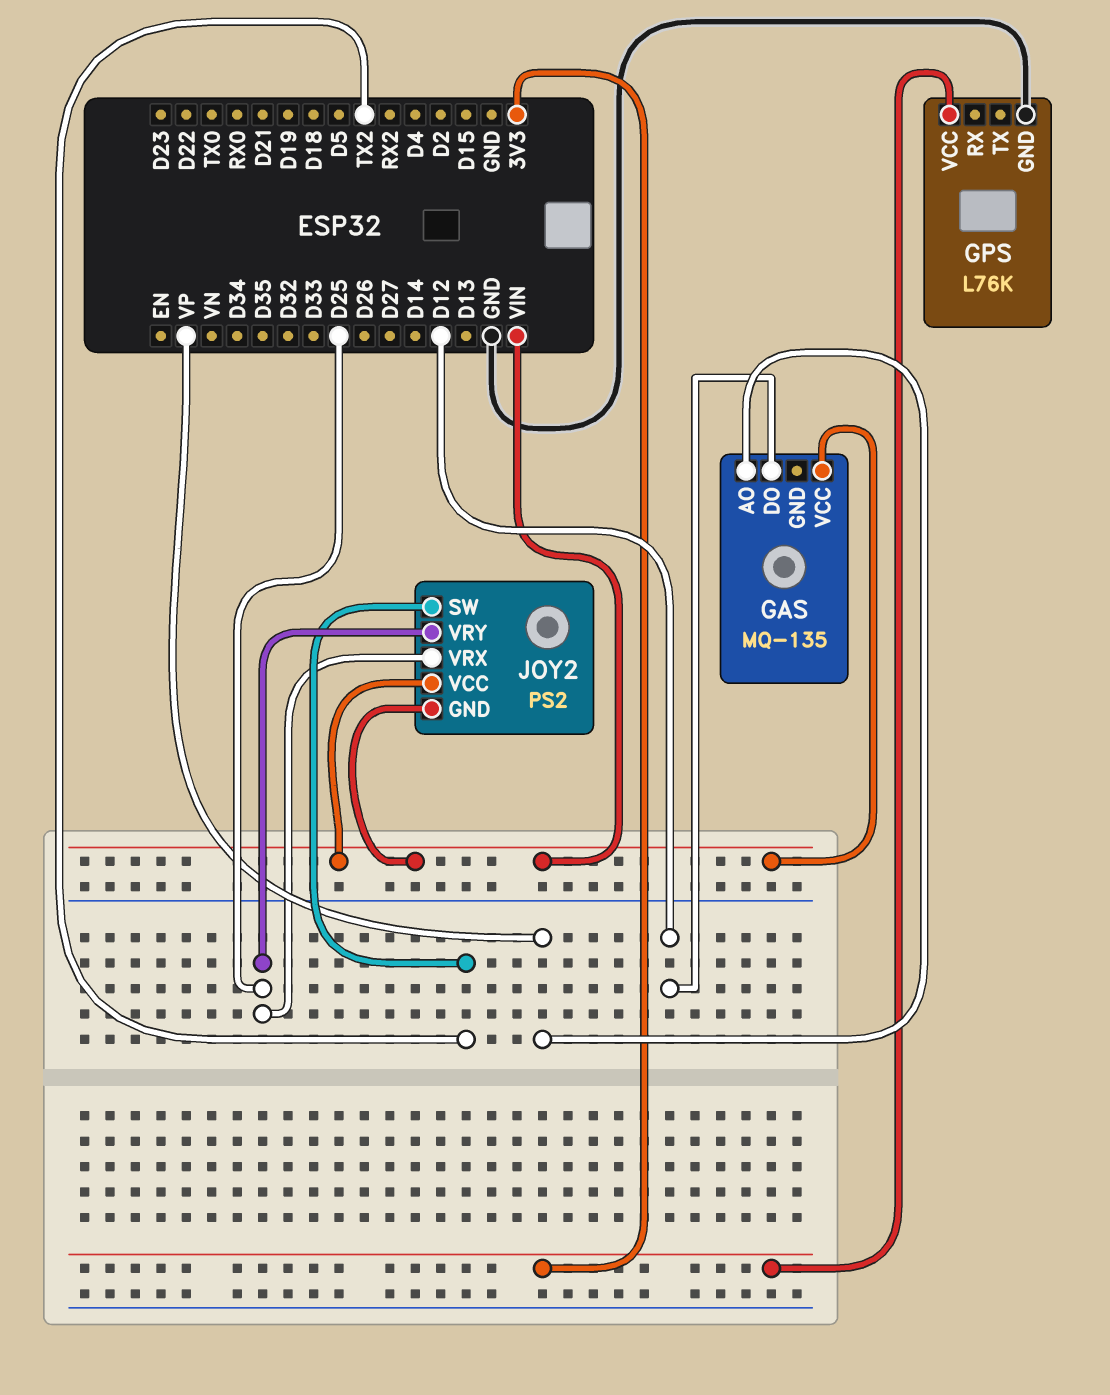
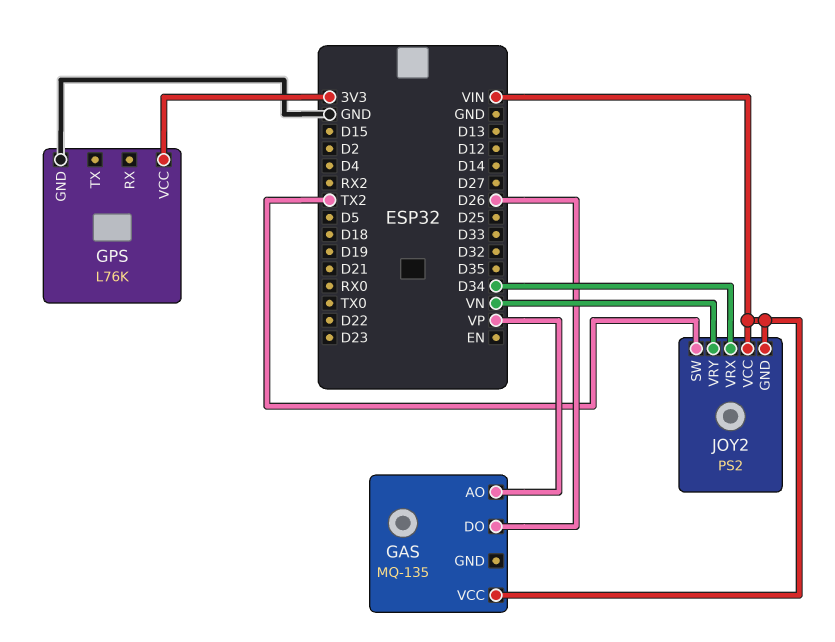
GAS pin DO: D12 -> D26
JOY2 pin VRX: D25 -> D34
JOY2 pin VRY: D25 -> VN

